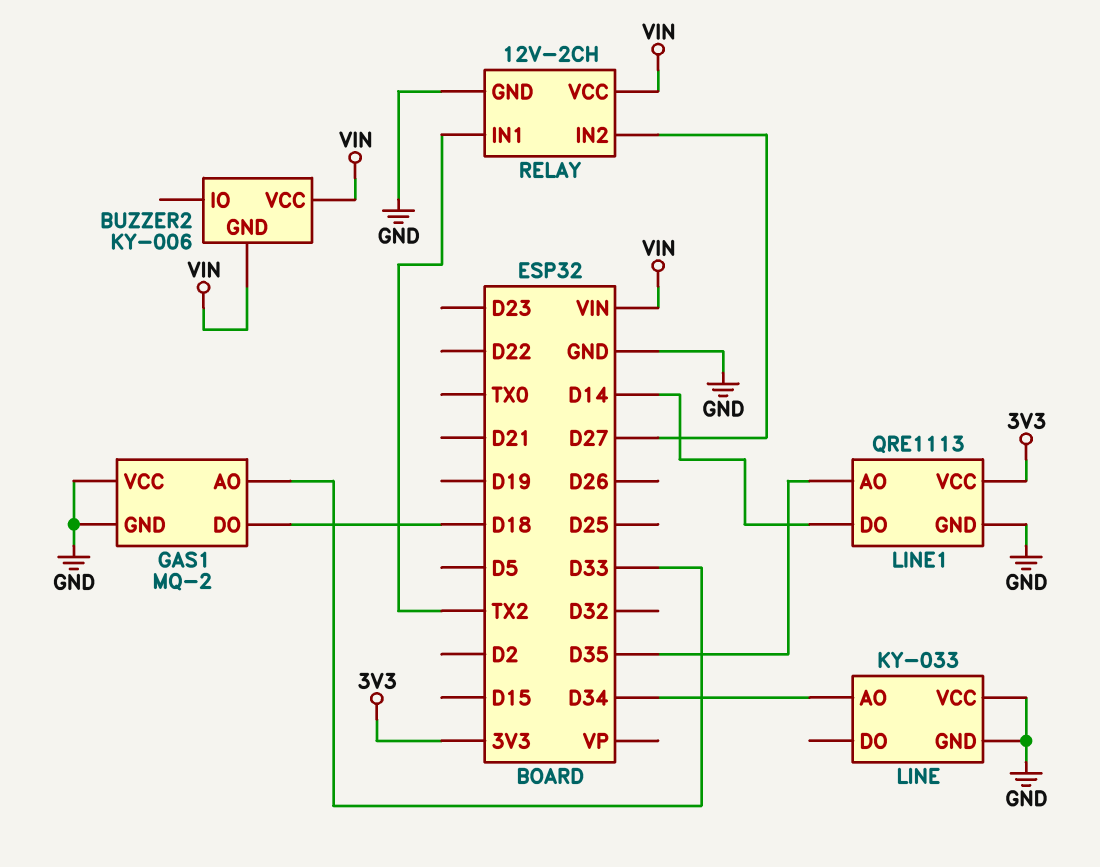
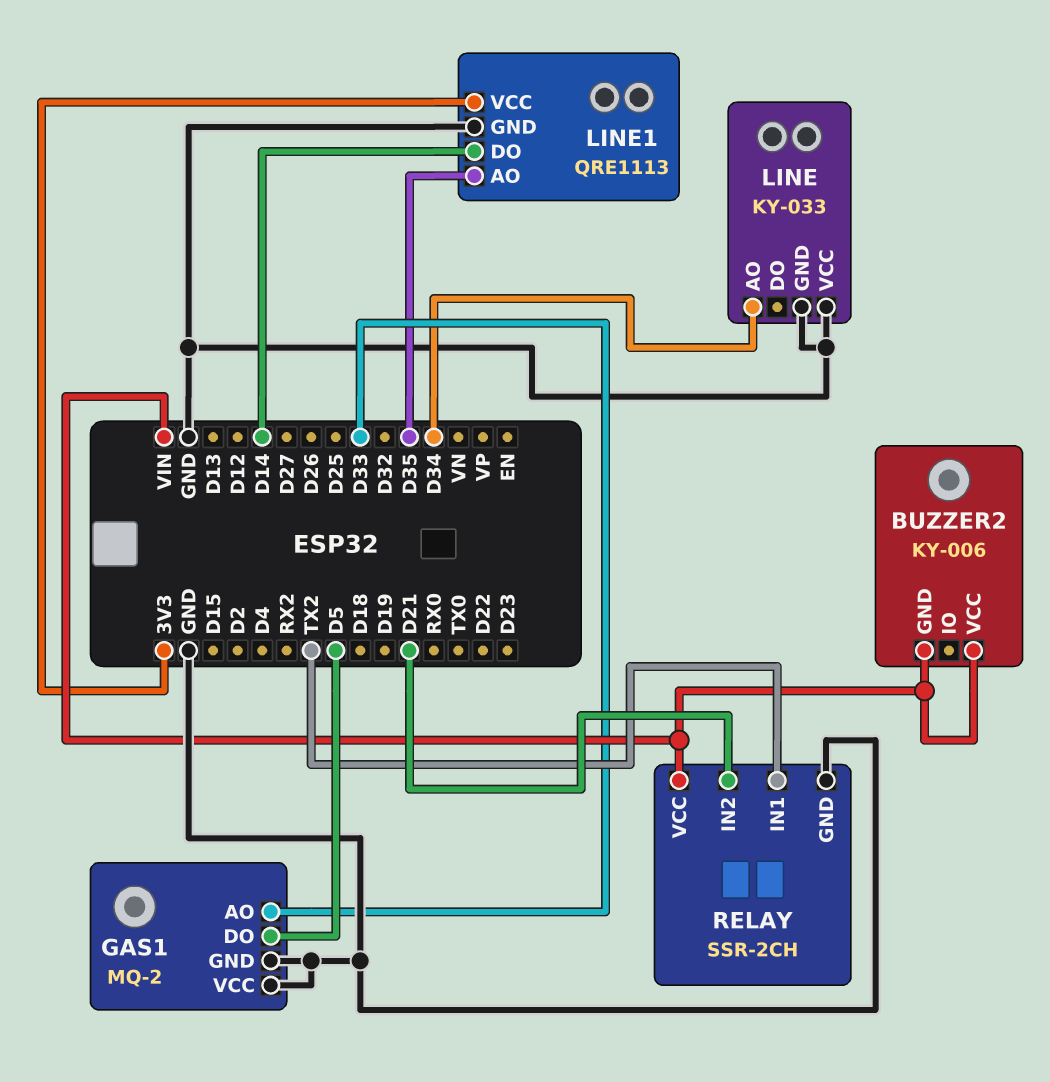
GAS1 pin DO: D18 -> D5
RELAY: 12V-2CH -> SSR-2CH
RELAY pin IN2: D27 -> D21

